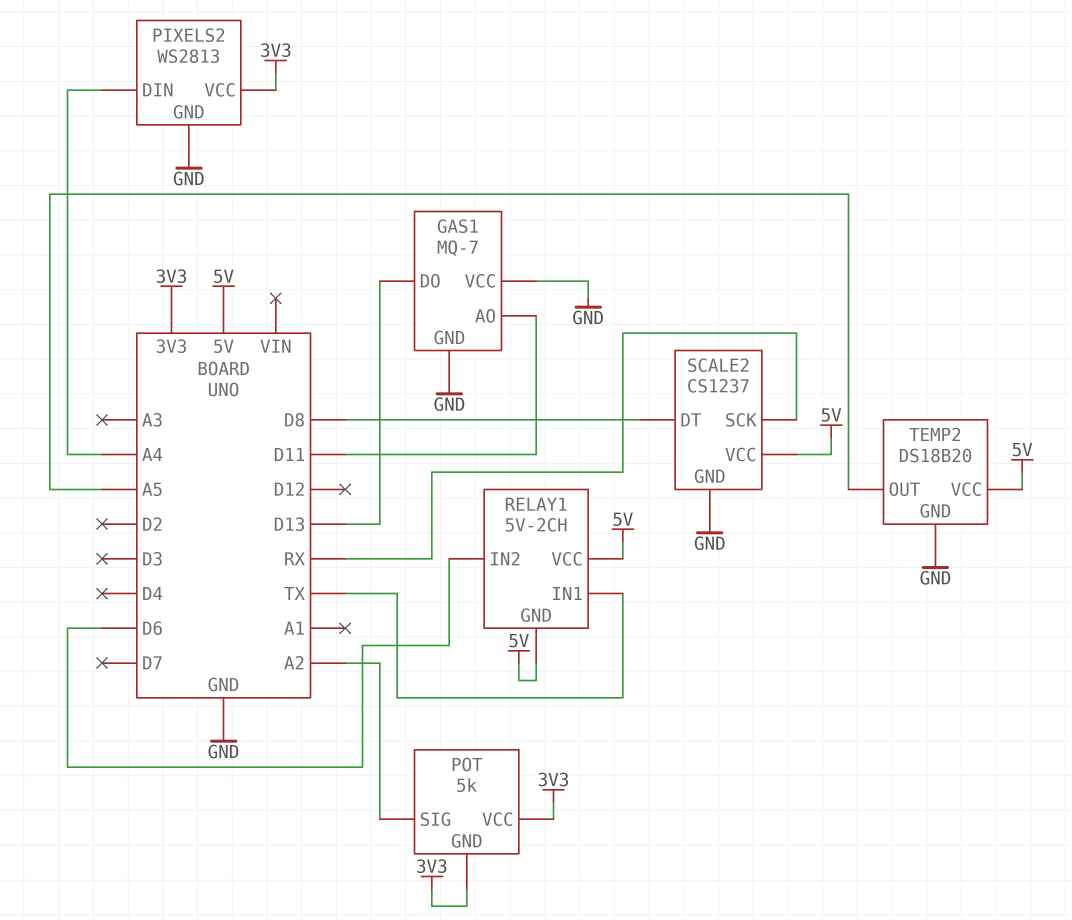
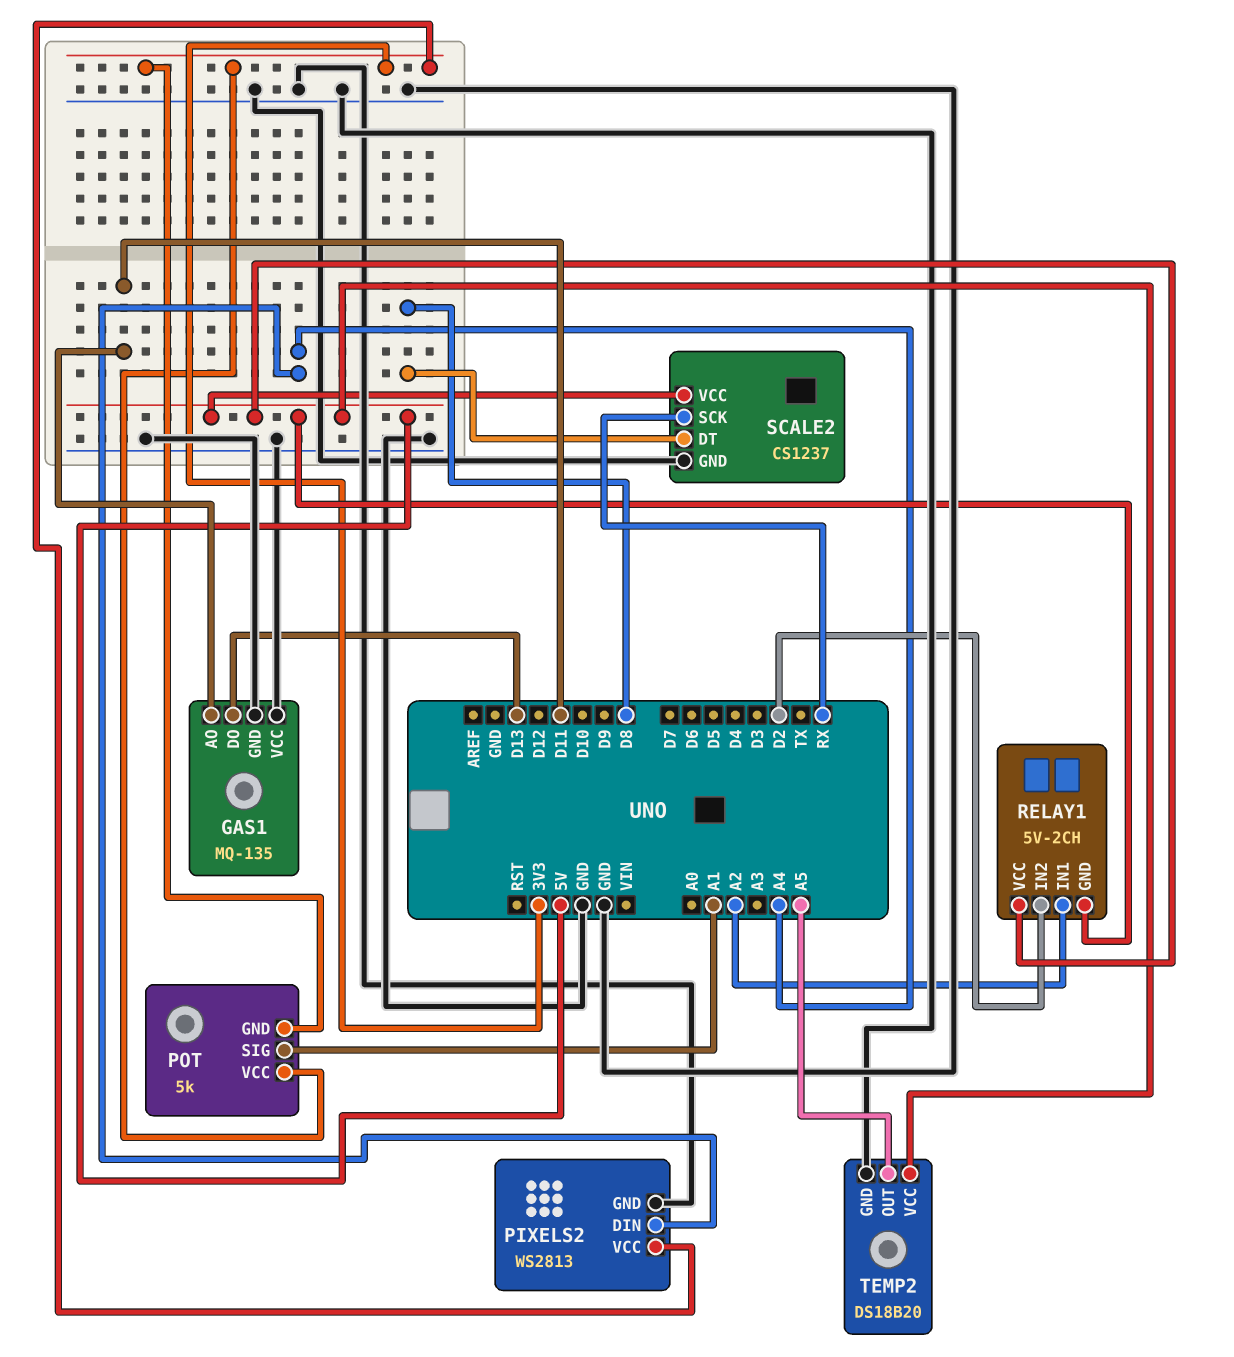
GAS1: MQ-7 -> MQ-135
POT pin SIG: A2 -> A1
RELAY1 pin IN1: TX -> A2
RELAY1 pin IN2: D6 -> D2

